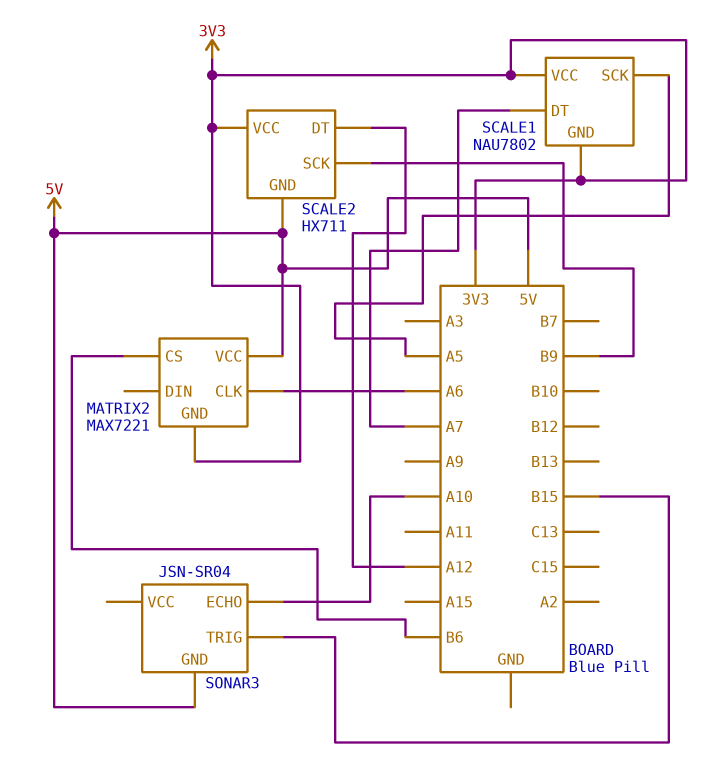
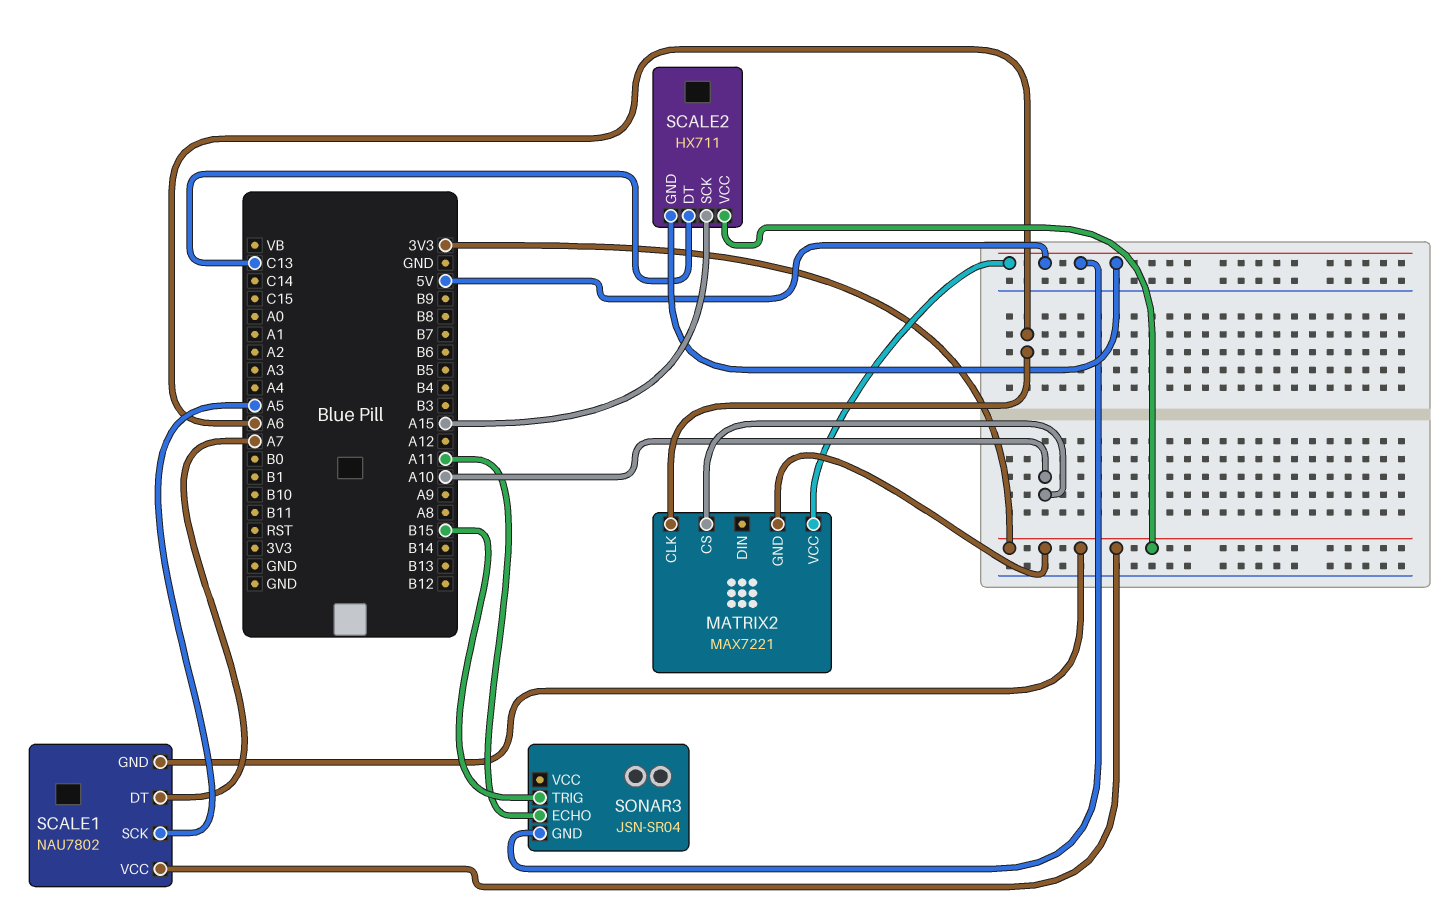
MATRIX2 pin CS: B6 -> A10
SCALE2 pin DT: A12 -> C13
SCALE2 pin SCK: B9 -> A15
SONAR3 pin ECHO: A10 -> A11

